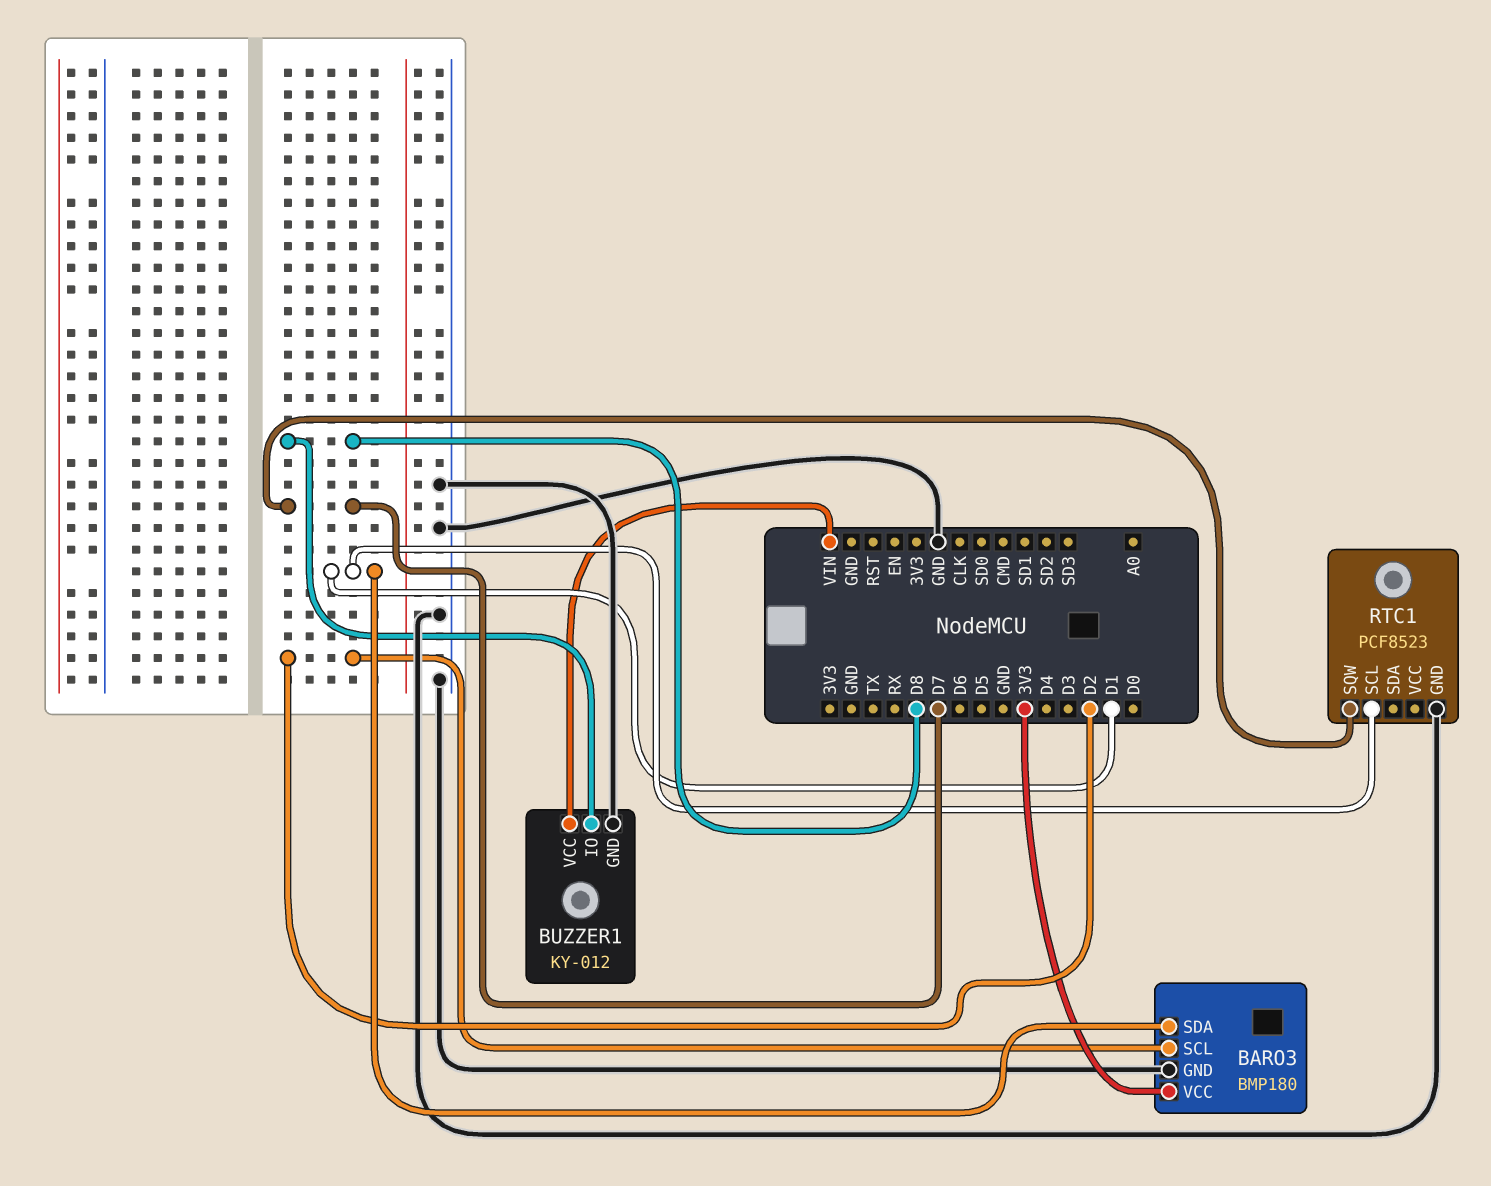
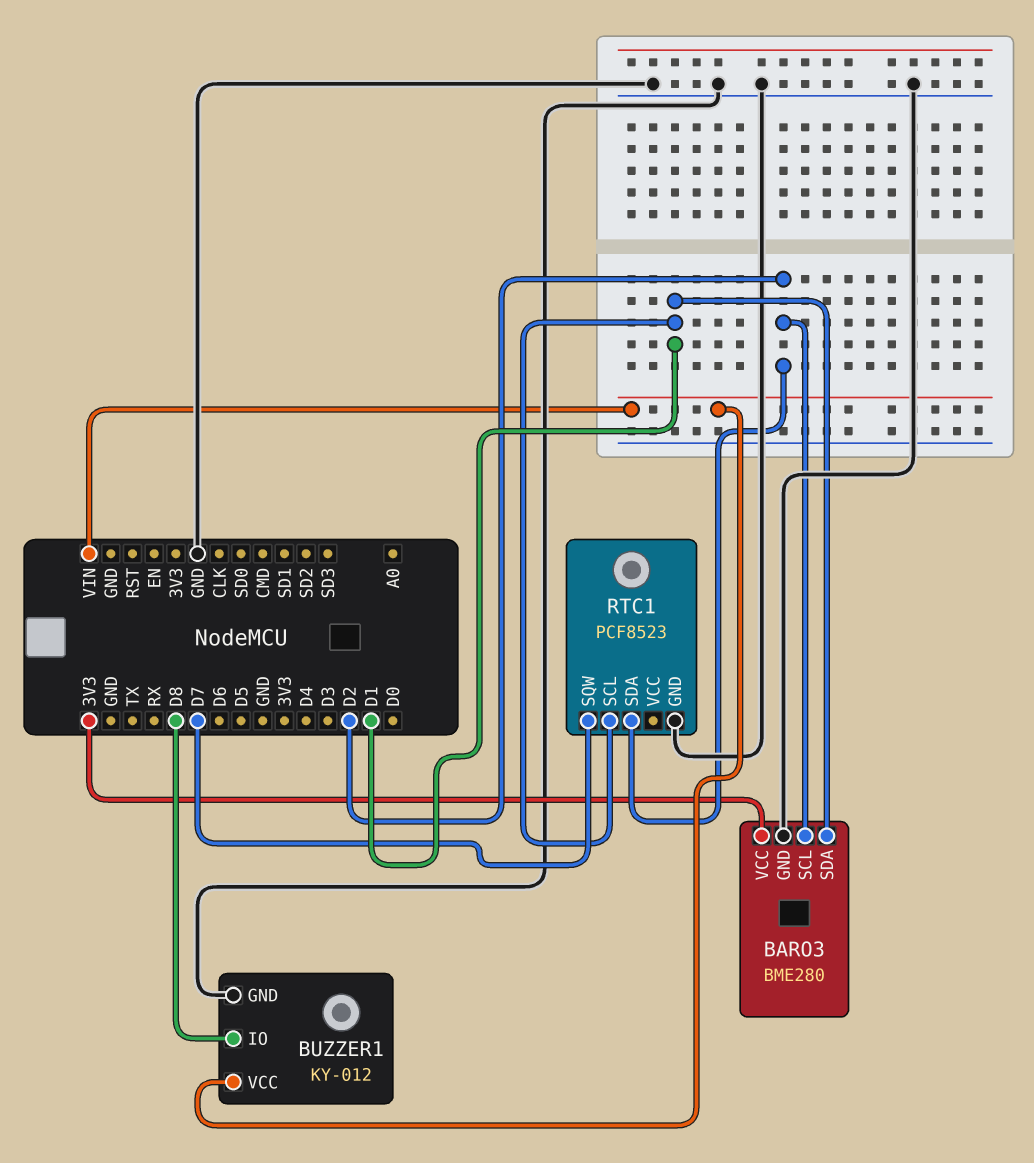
BARO3: BMP180 -> BME280
RTC1 pin SDA: none -> D2

